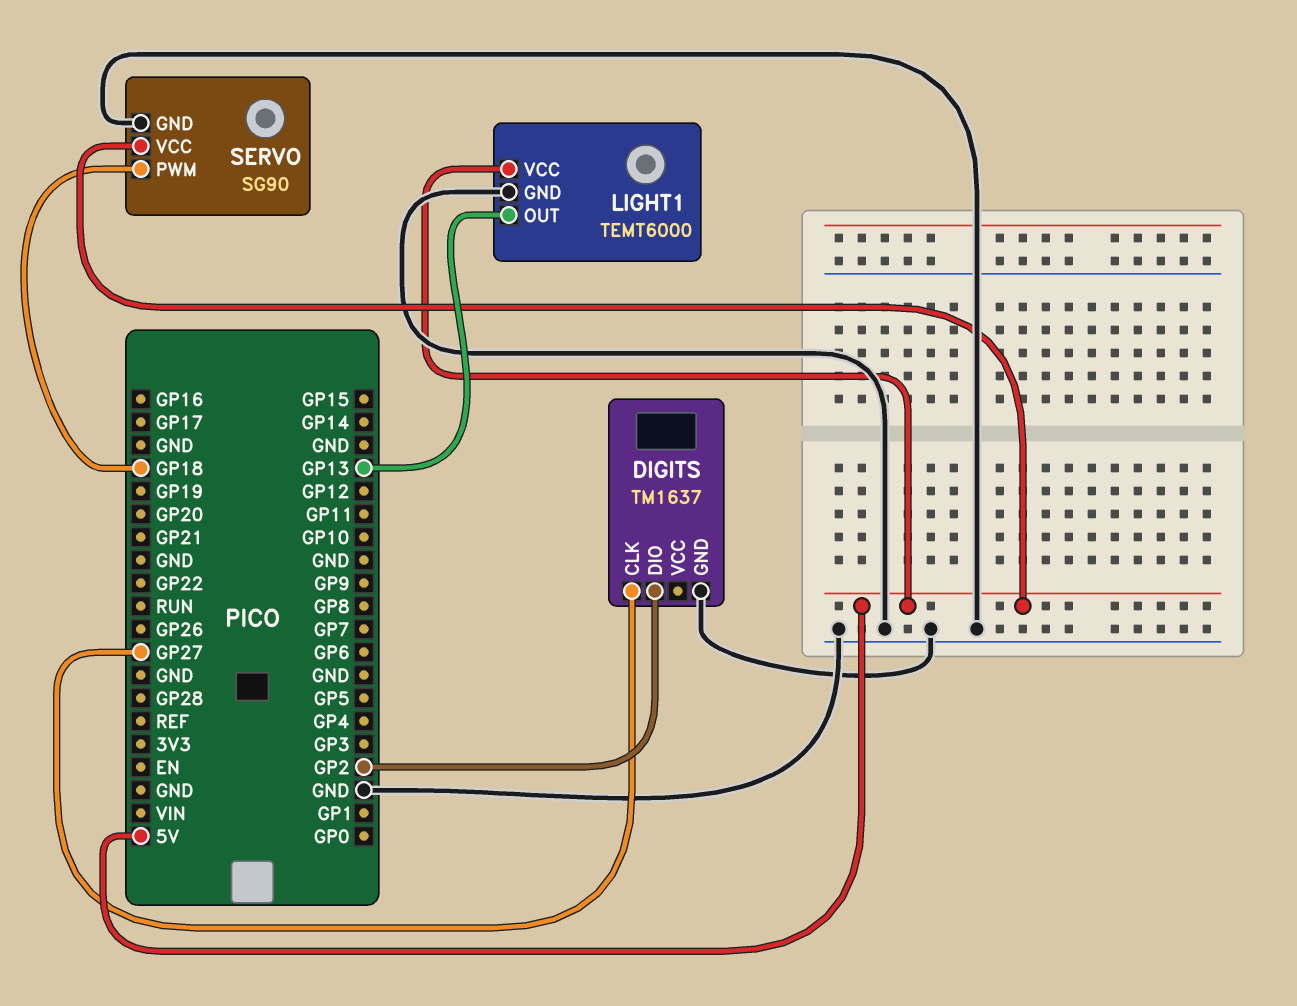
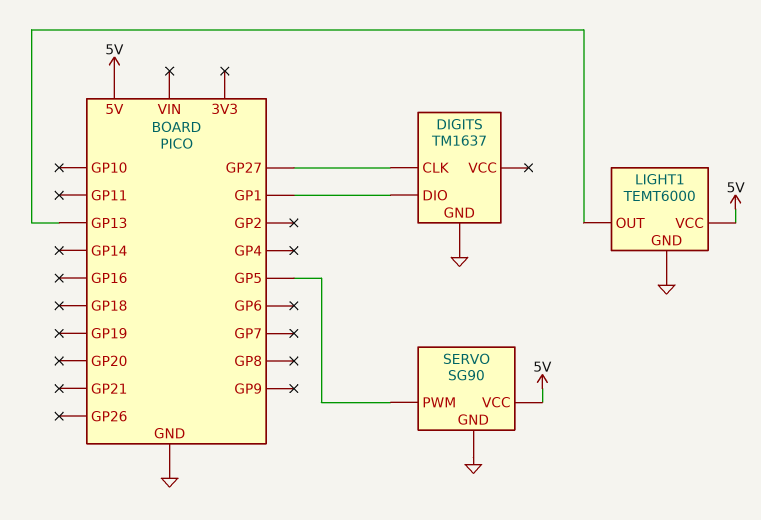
DIGITS pin DIO: GP2 -> GP1
SERVO pin PWM: GP18 -> GP5

